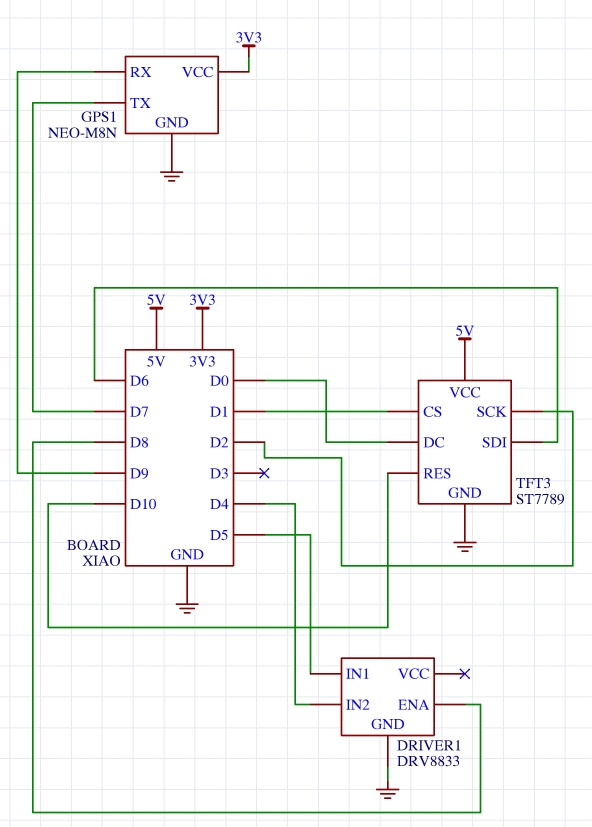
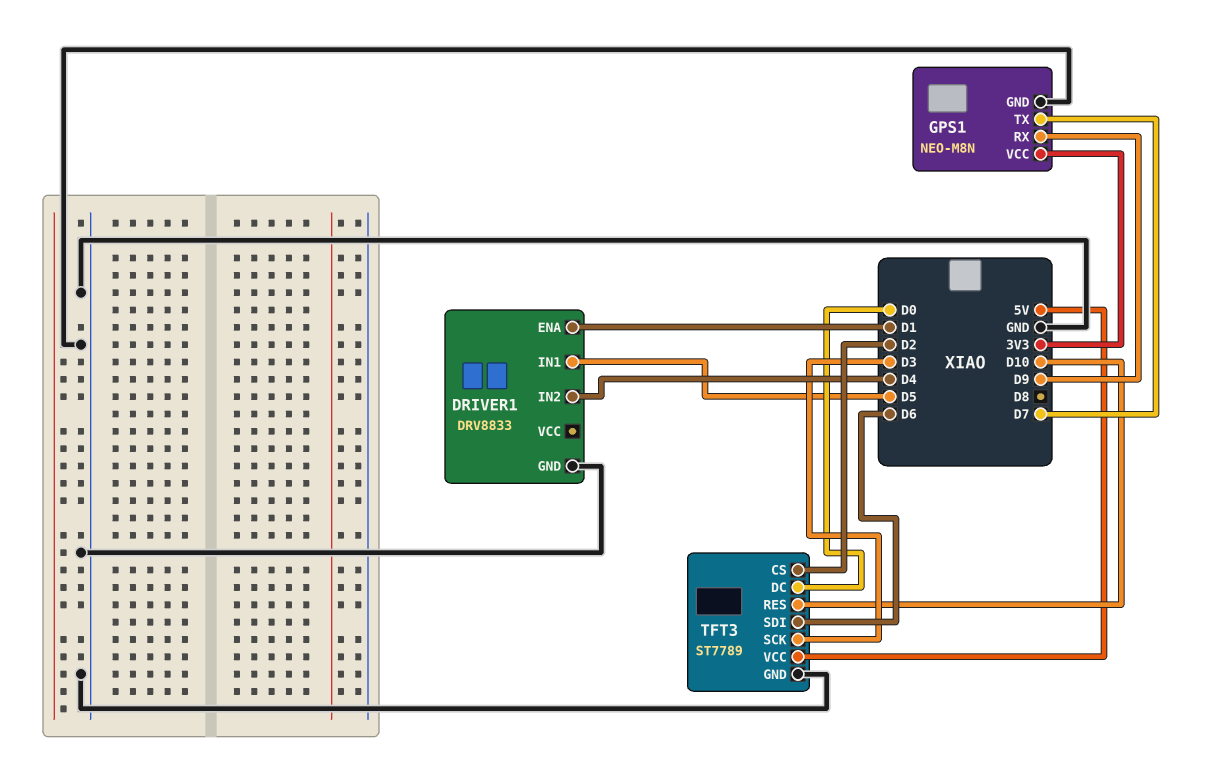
DRIVER1 pin ENA: D8 -> D1
TFT3 pin CS: D1 -> D2
TFT3 pin SCK: D2 -> D3

